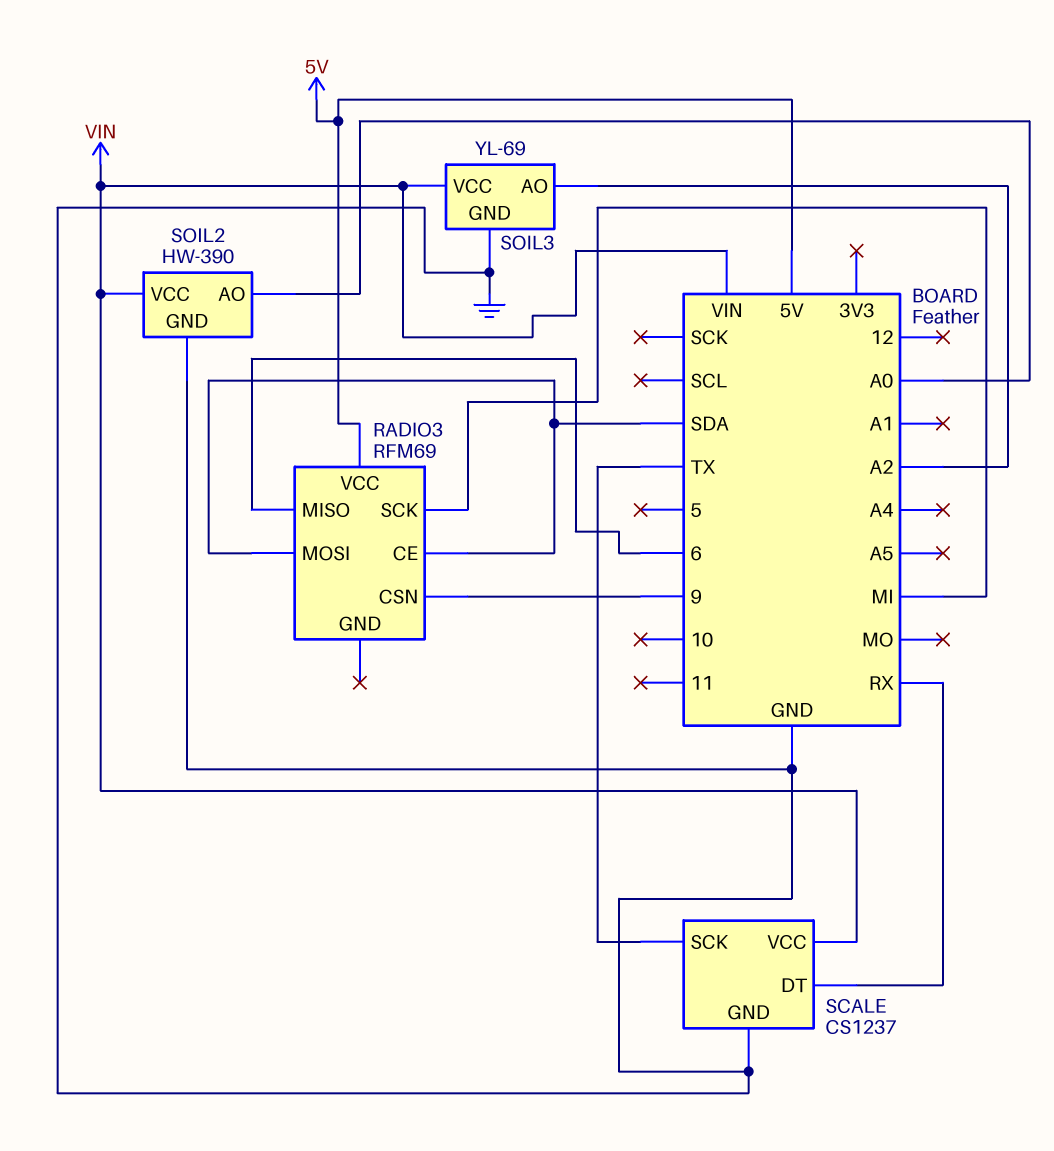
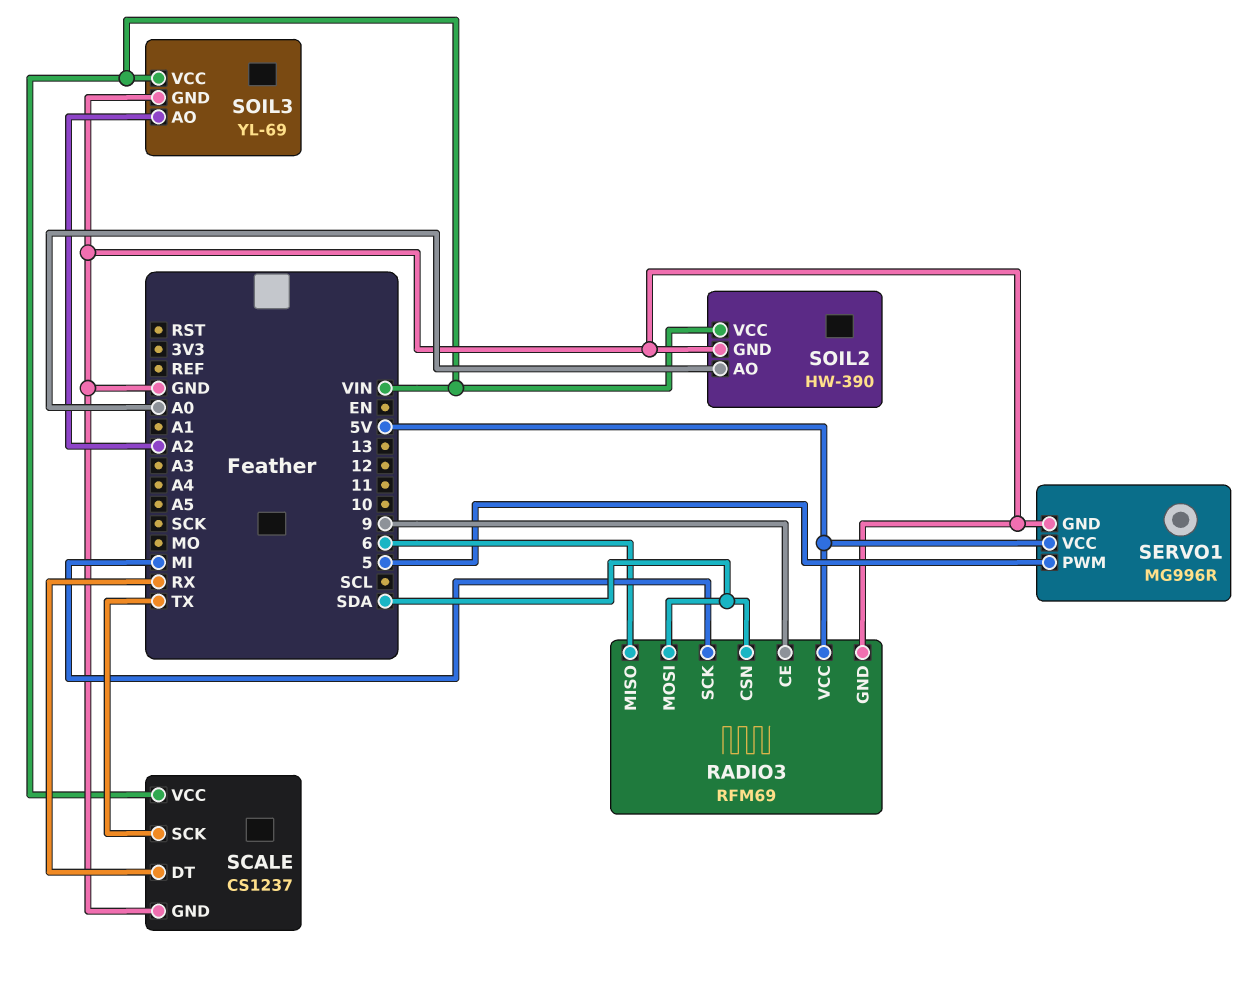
RADIO3 pin CE: SDA -> 9
RADIO3 pin CSN: 9 -> SDA
RADIO3 pin GND: none -> GND
SERVO1: none -> MG996R
SERVO1 pin GND: none -> GND
SERVO1 pin PWM: none -> 5
SERVO1 pin VCC: none -> 5V

